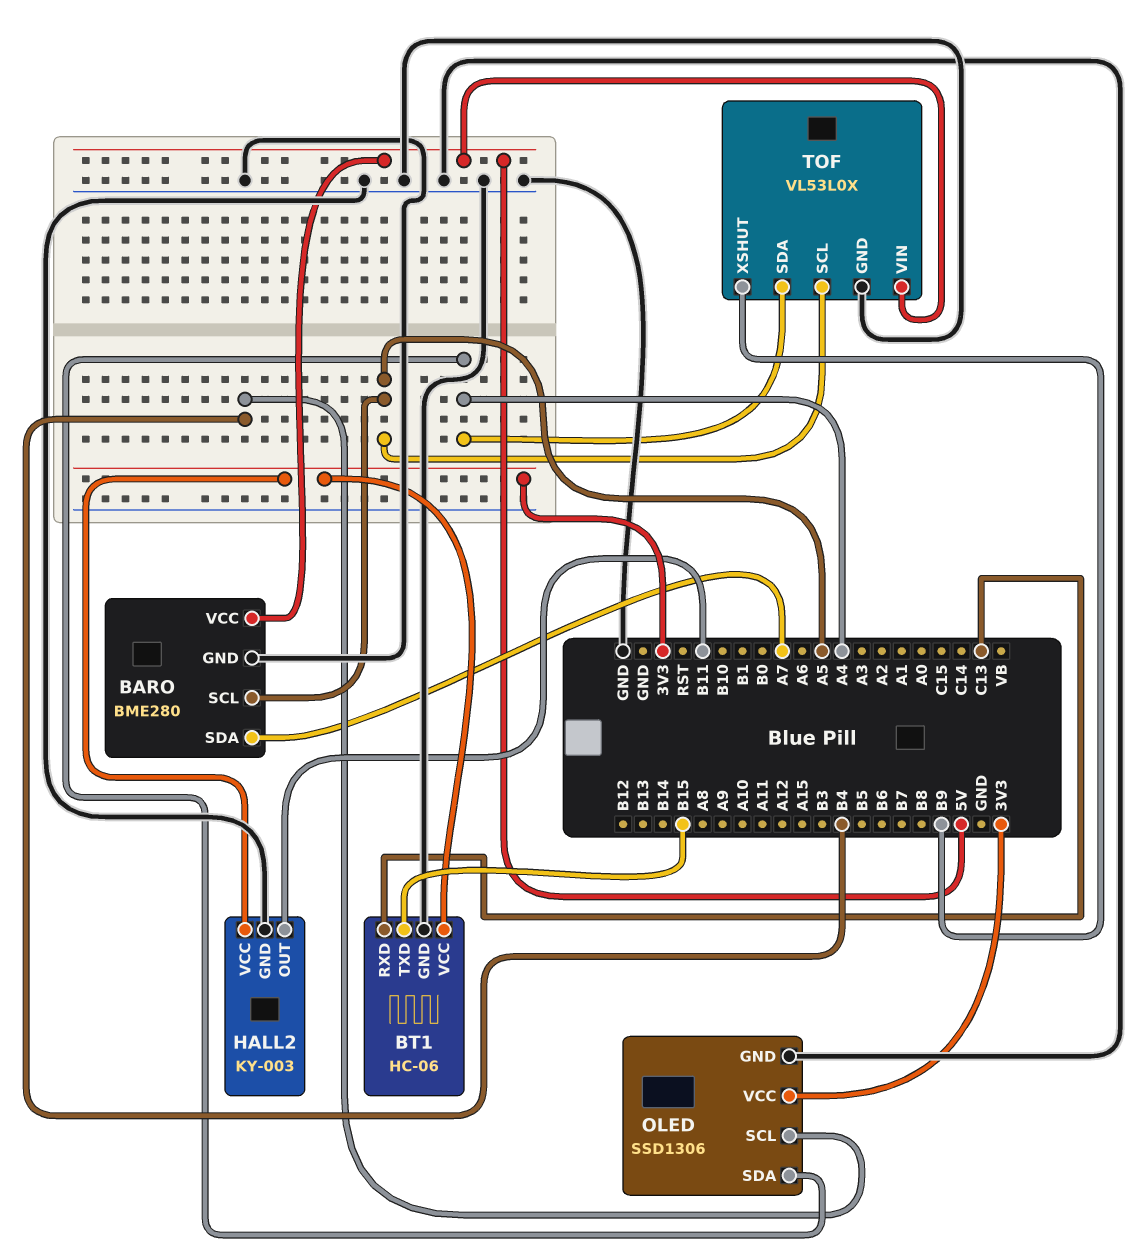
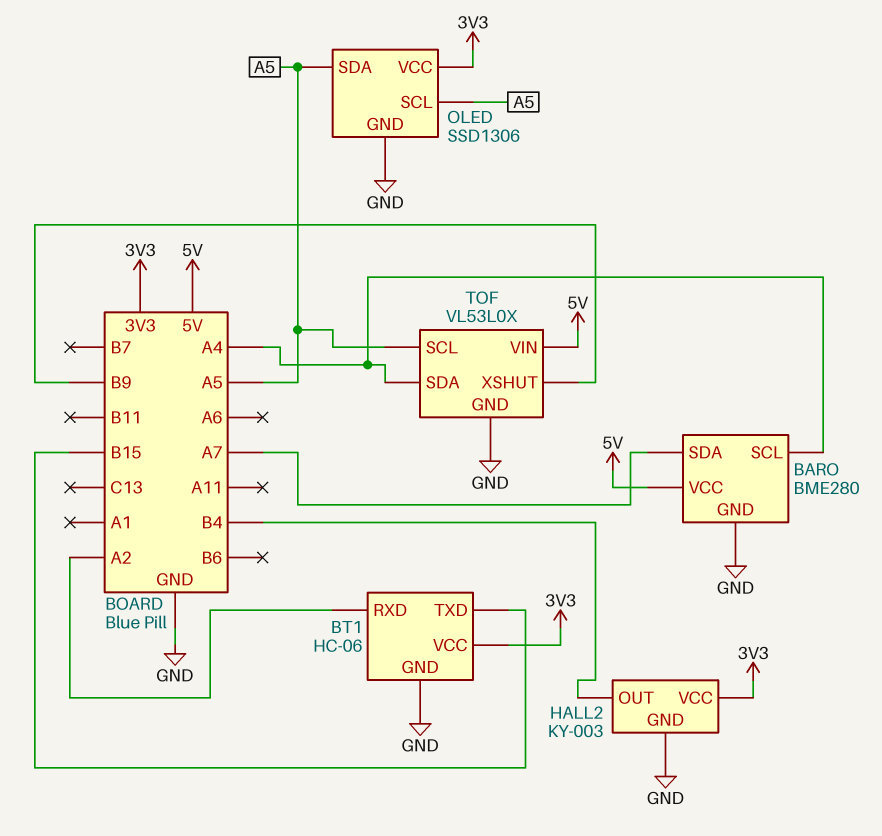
BARO pin SCL: A5 -> A4
BT1 pin RXD: C13 -> A2
HALL2 pin OUT: B11 -> B4
OLED pin SCL: B4 -> A5
OLED pin SDA: A4 -> A5

